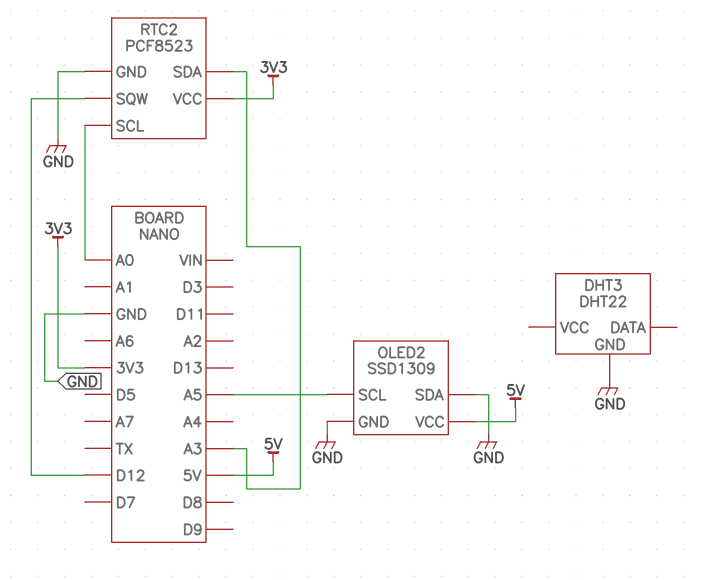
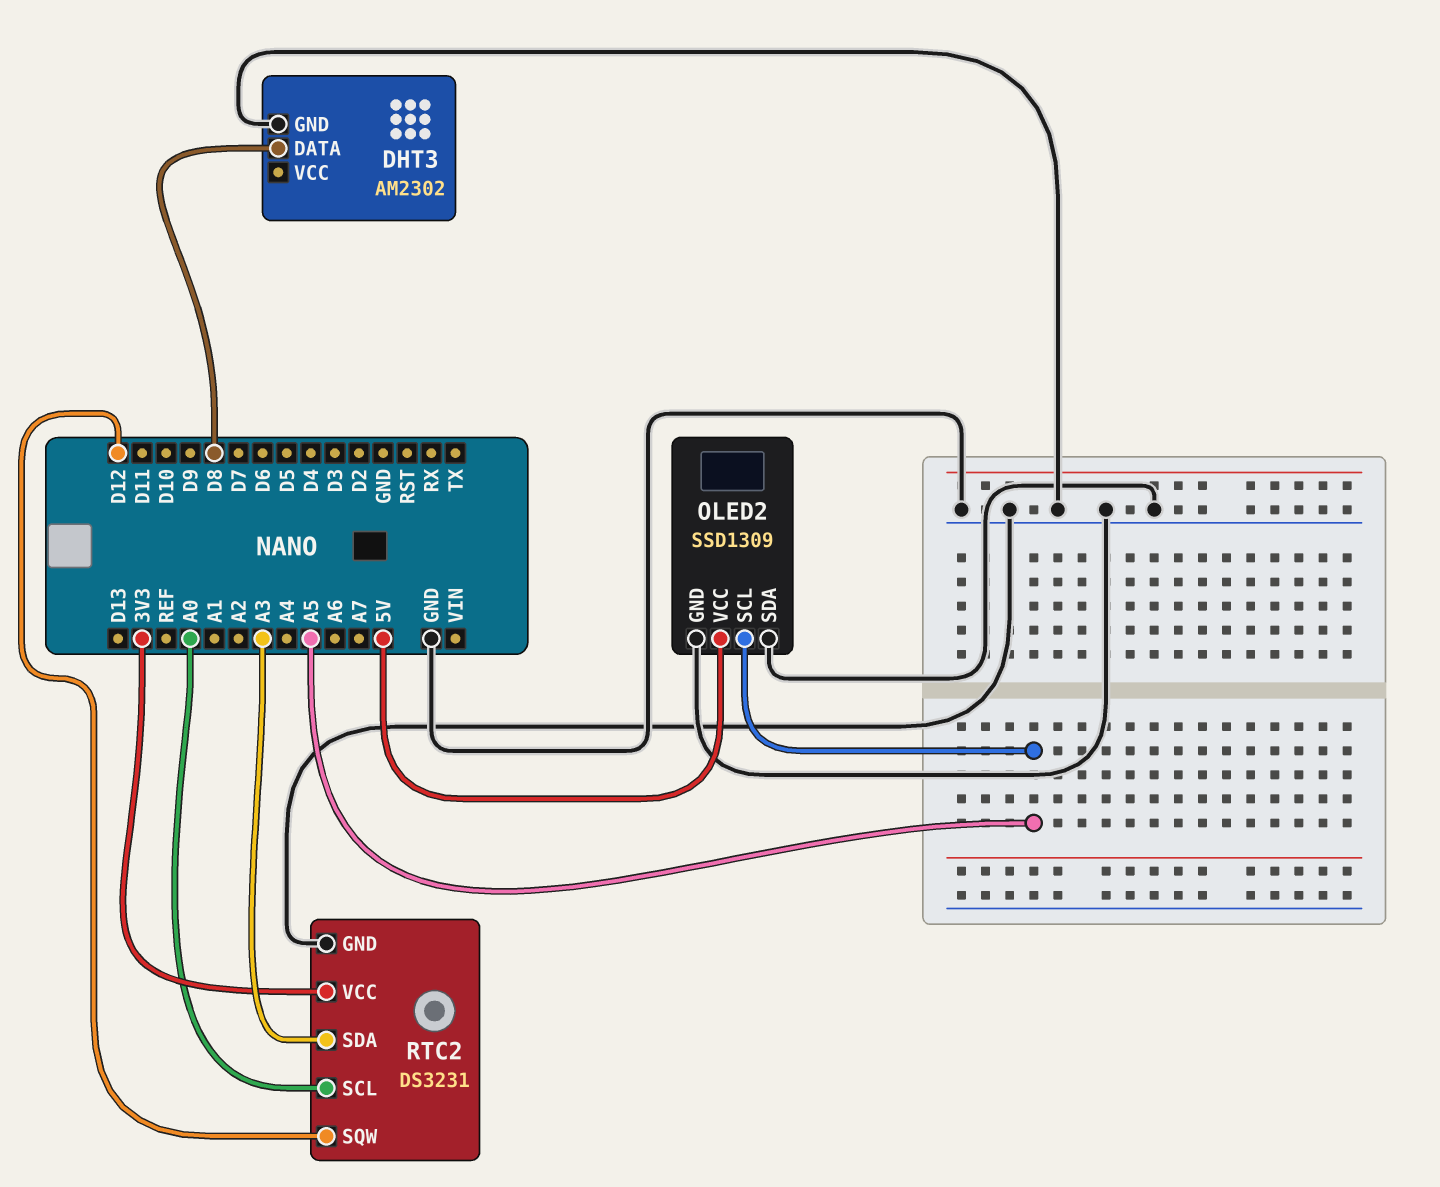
DHT3: DHT22 -> AM2302
DHT3 pin DATA: none -> D8
RTC2: PCF8523 -> DS3231

